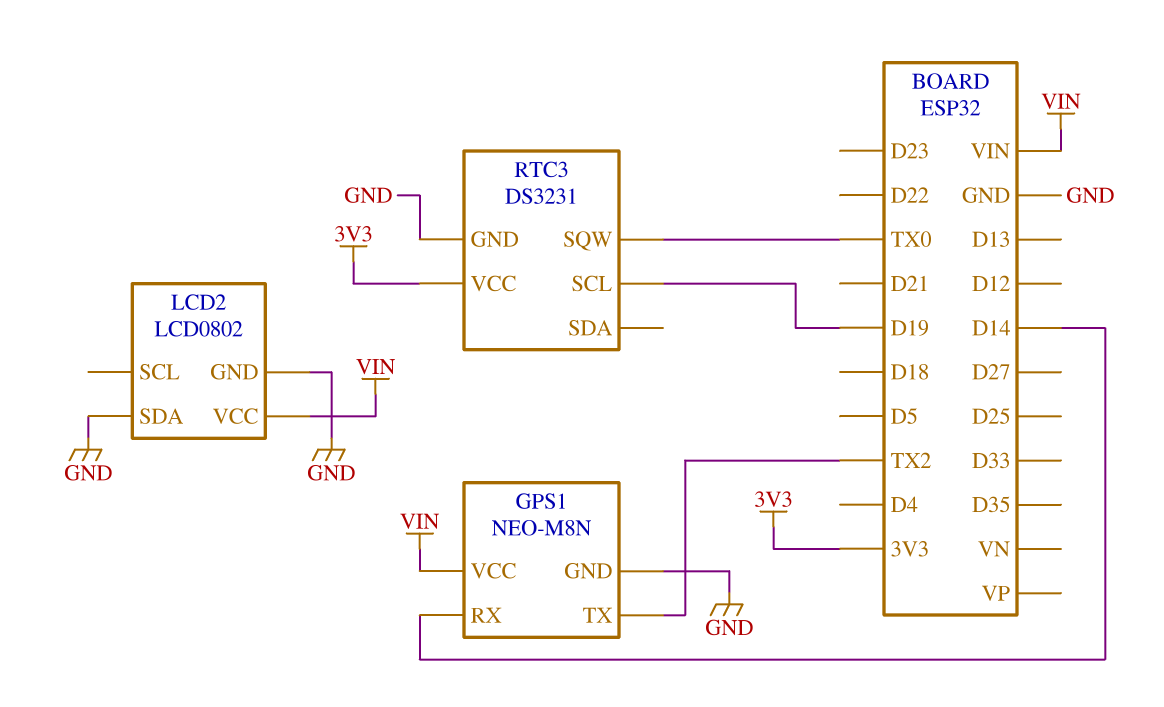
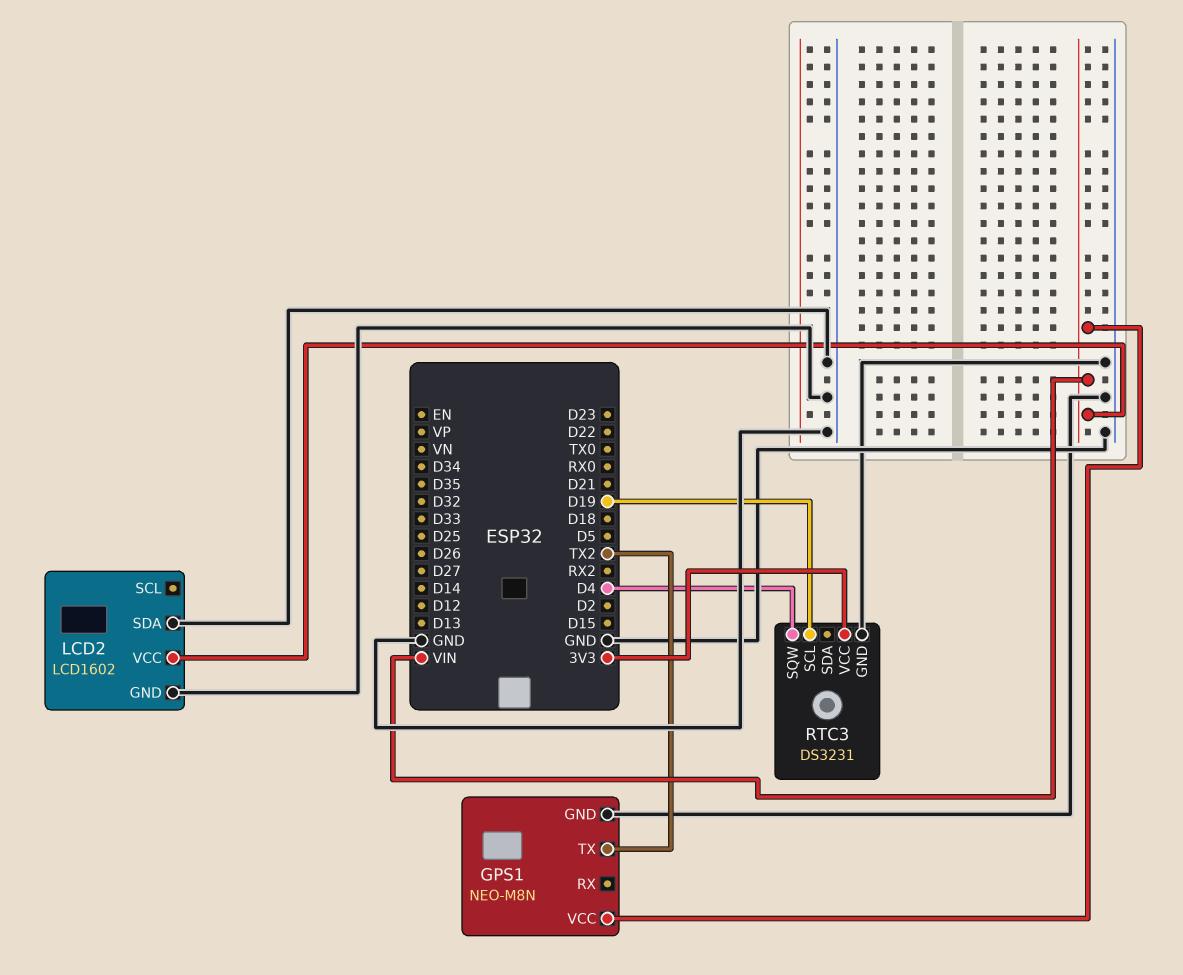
GPS1 pin RX: D14 -> none
LCD2: LCD0802 -> LCD1602
RTC3 pin SQW: TX0 -> D4

